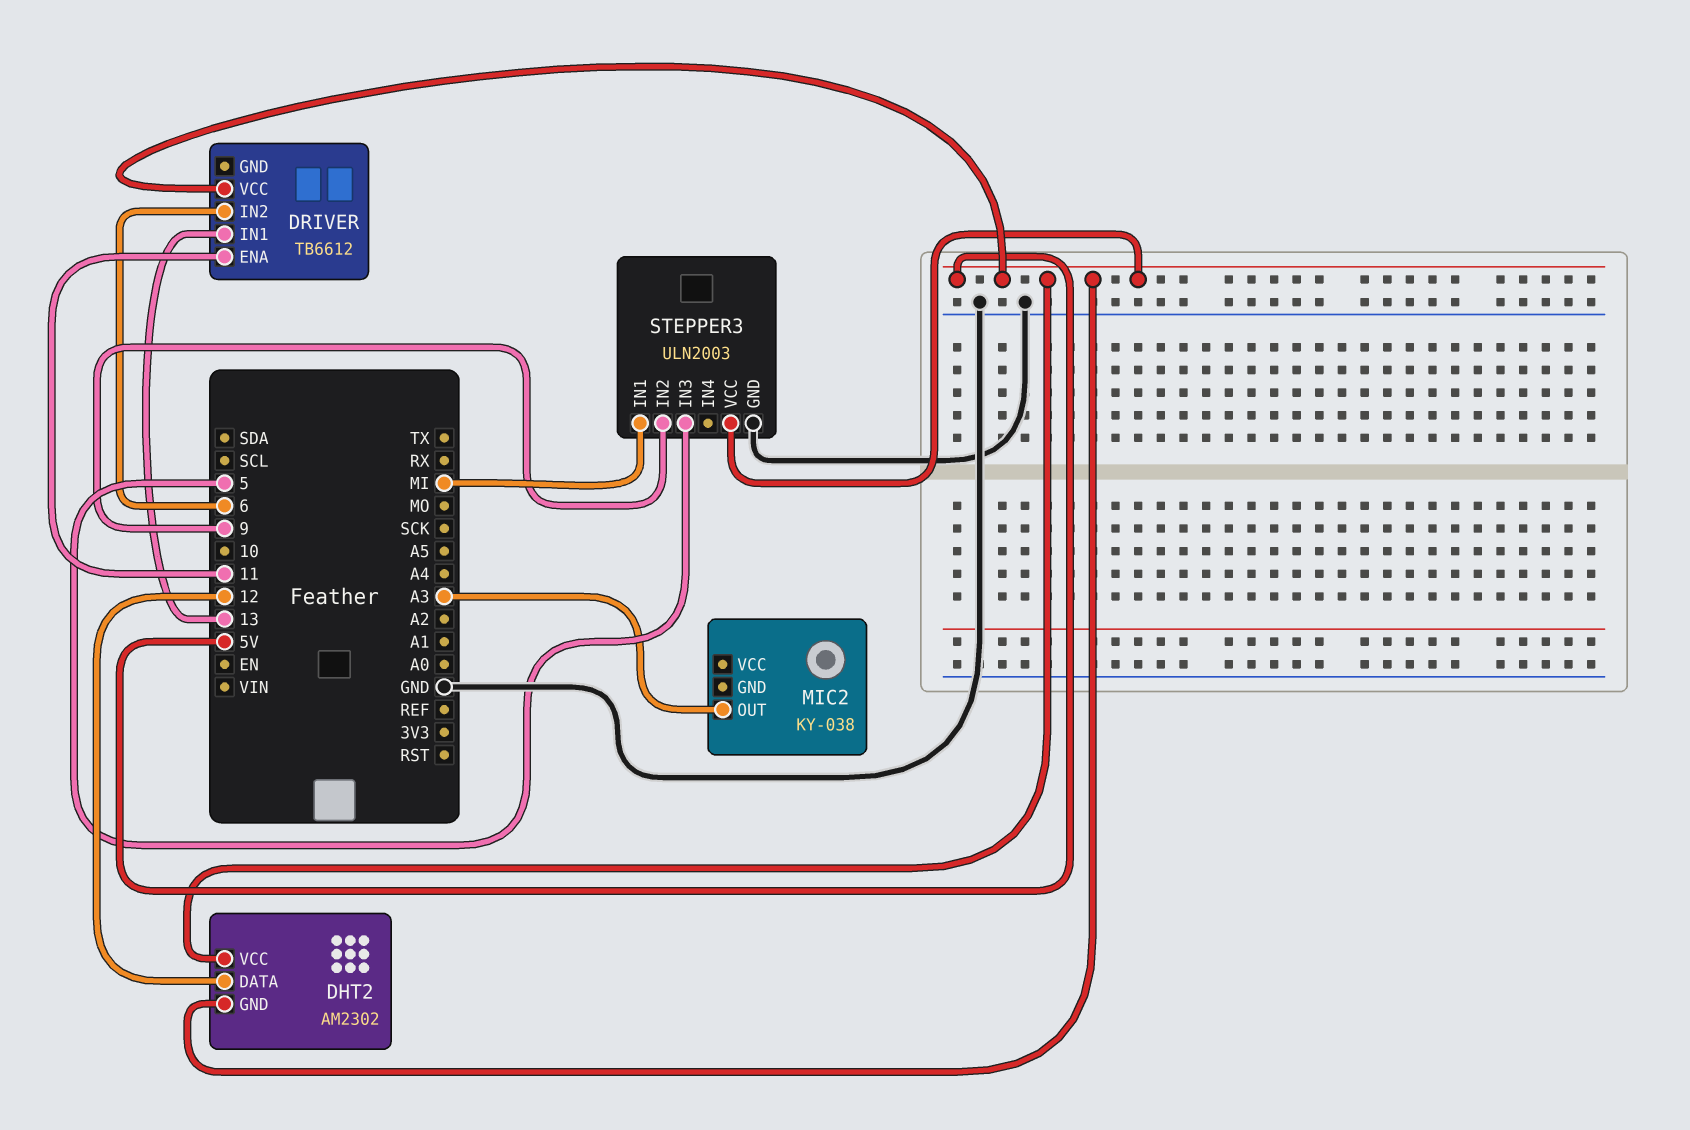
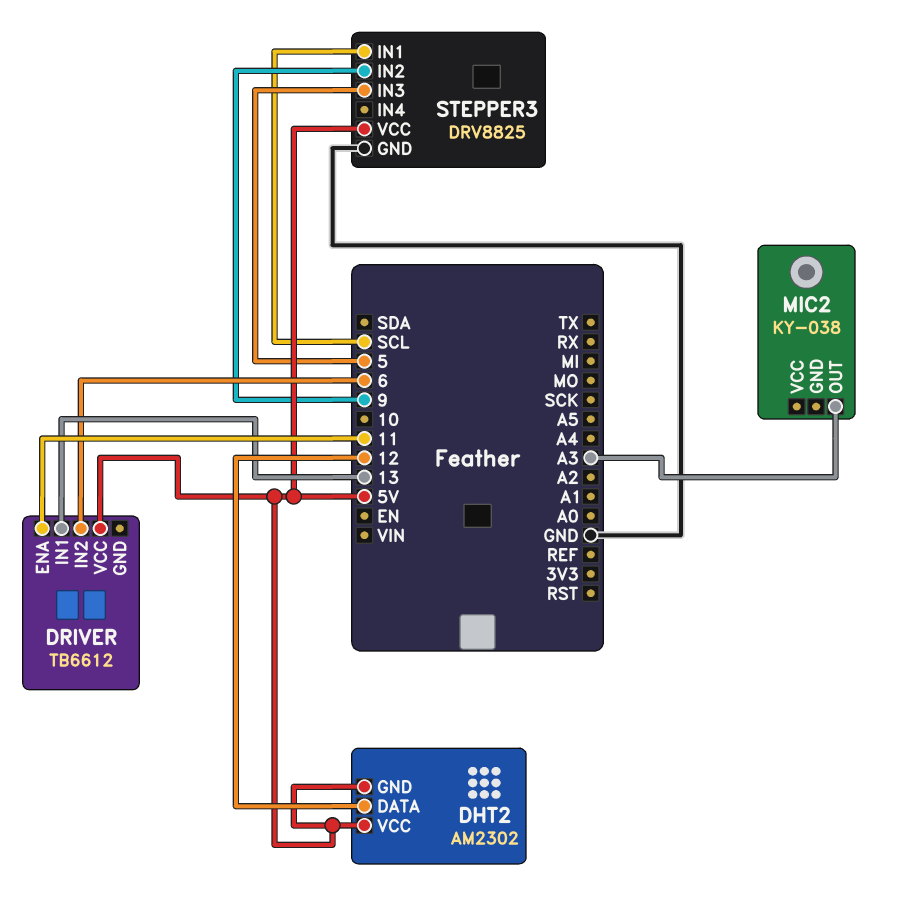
STEPPER3: ULN2003 -> DRV8825
STEPPER3 pin IN1: MI -> SCL

